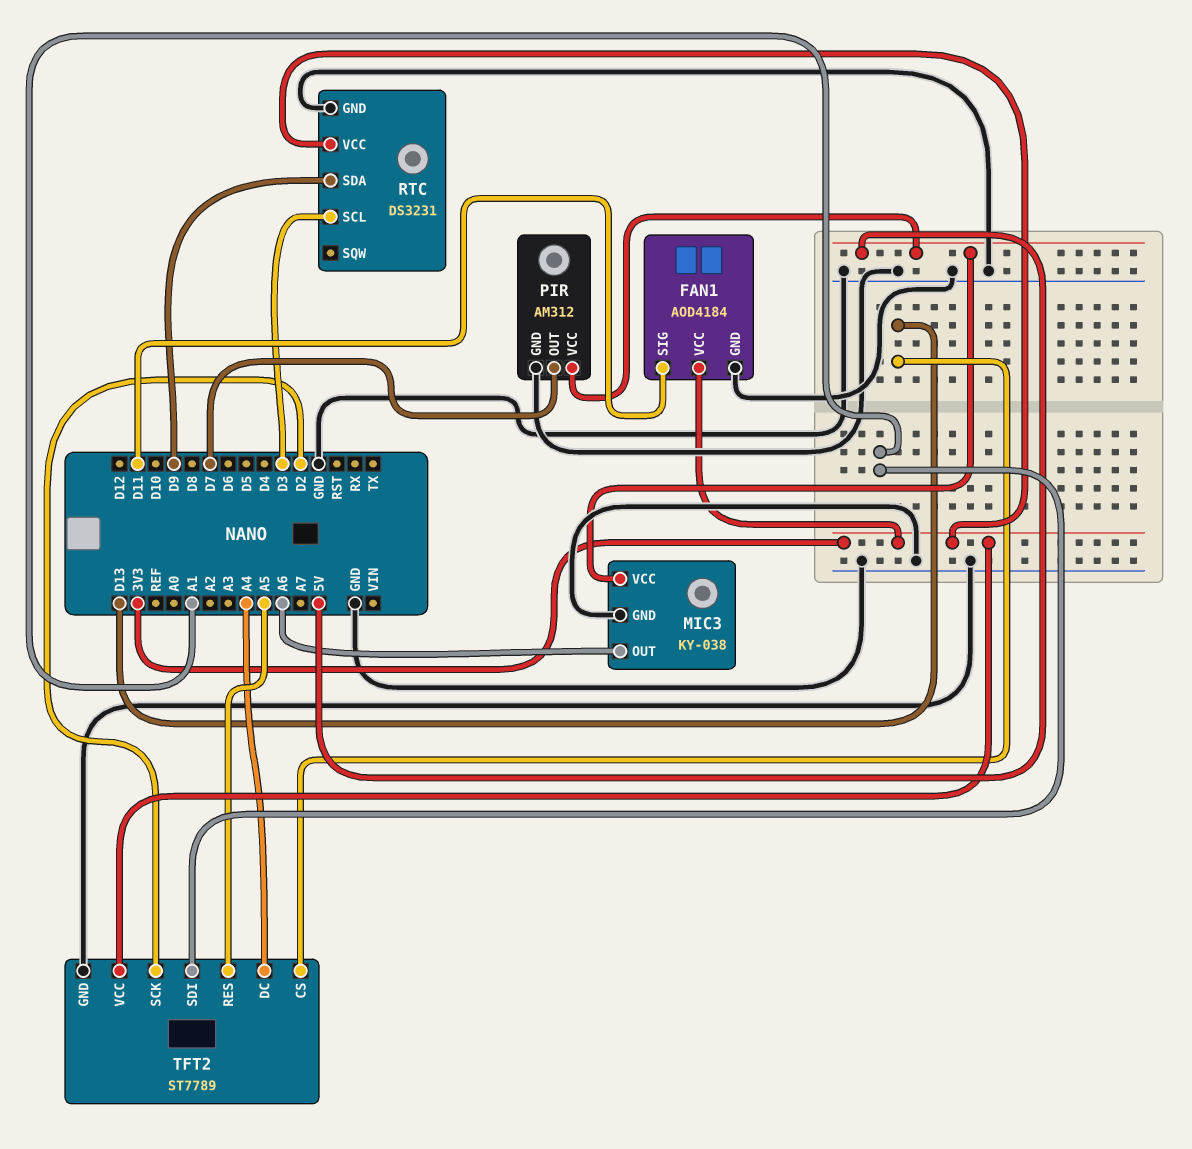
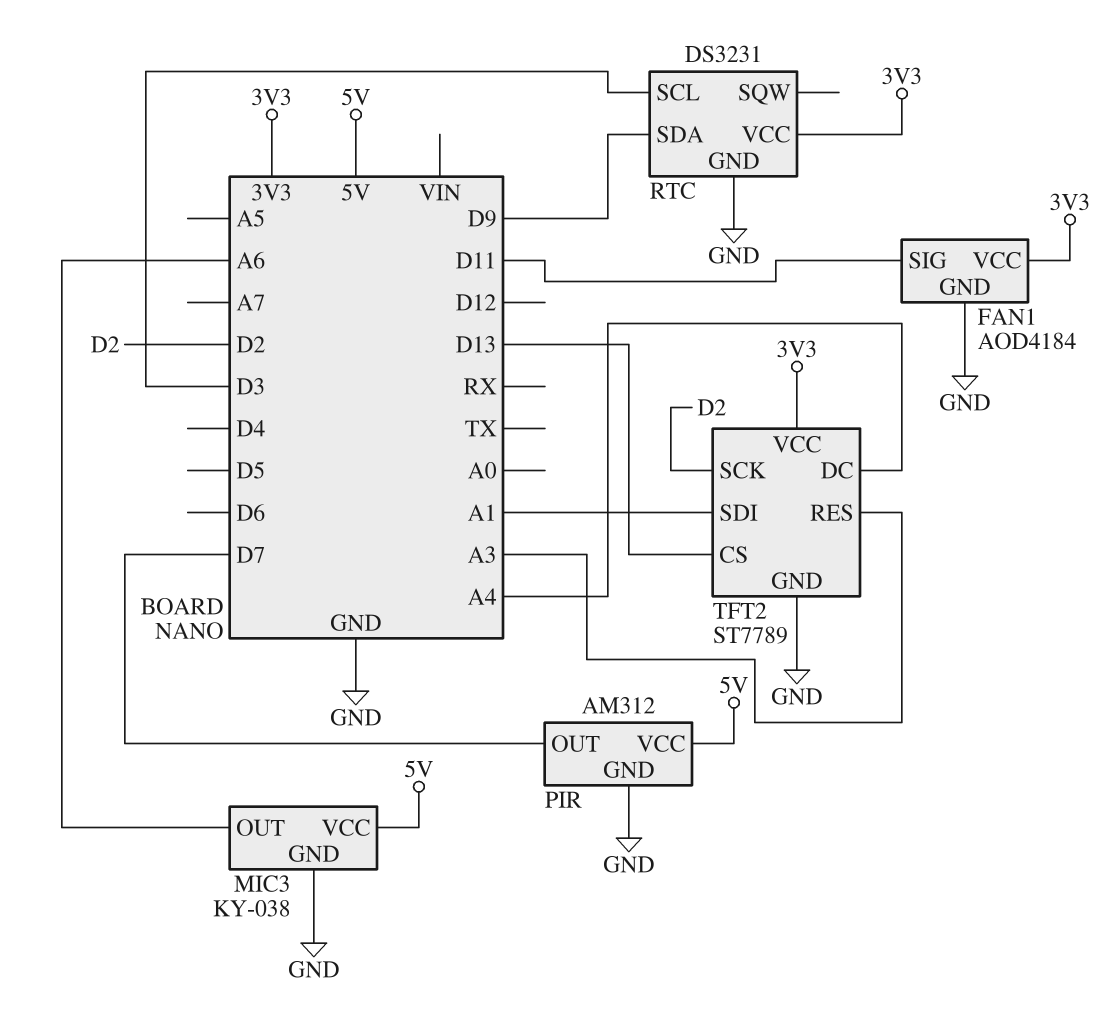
TFT2 pin RES: A5 -> A3

